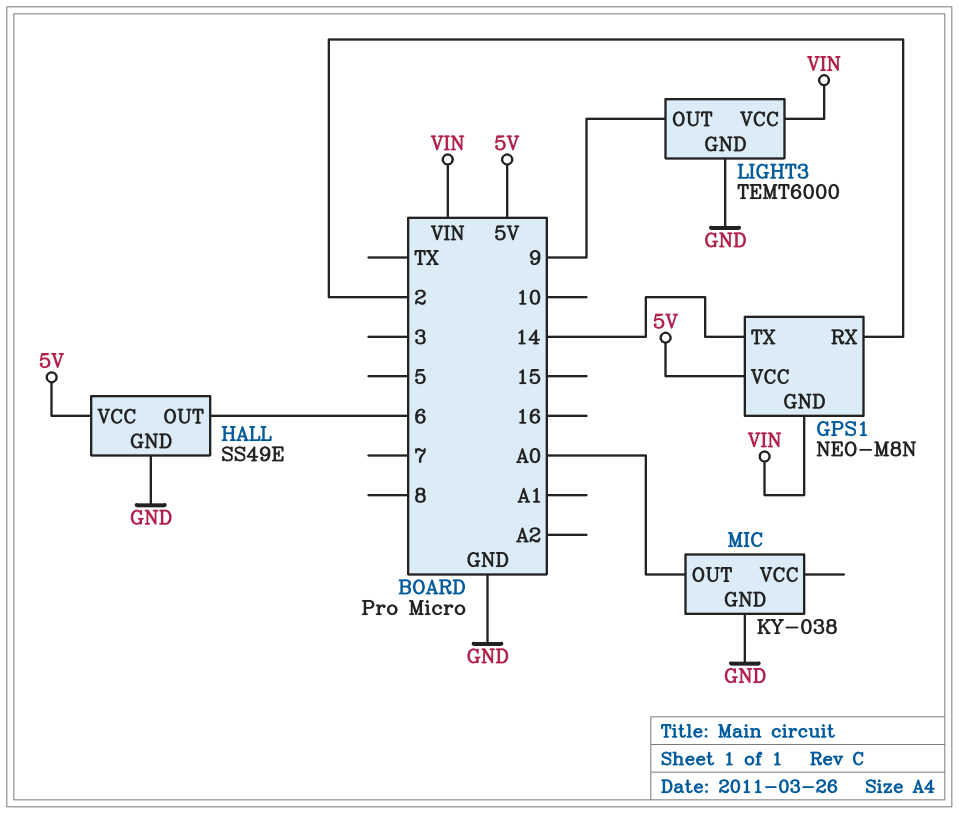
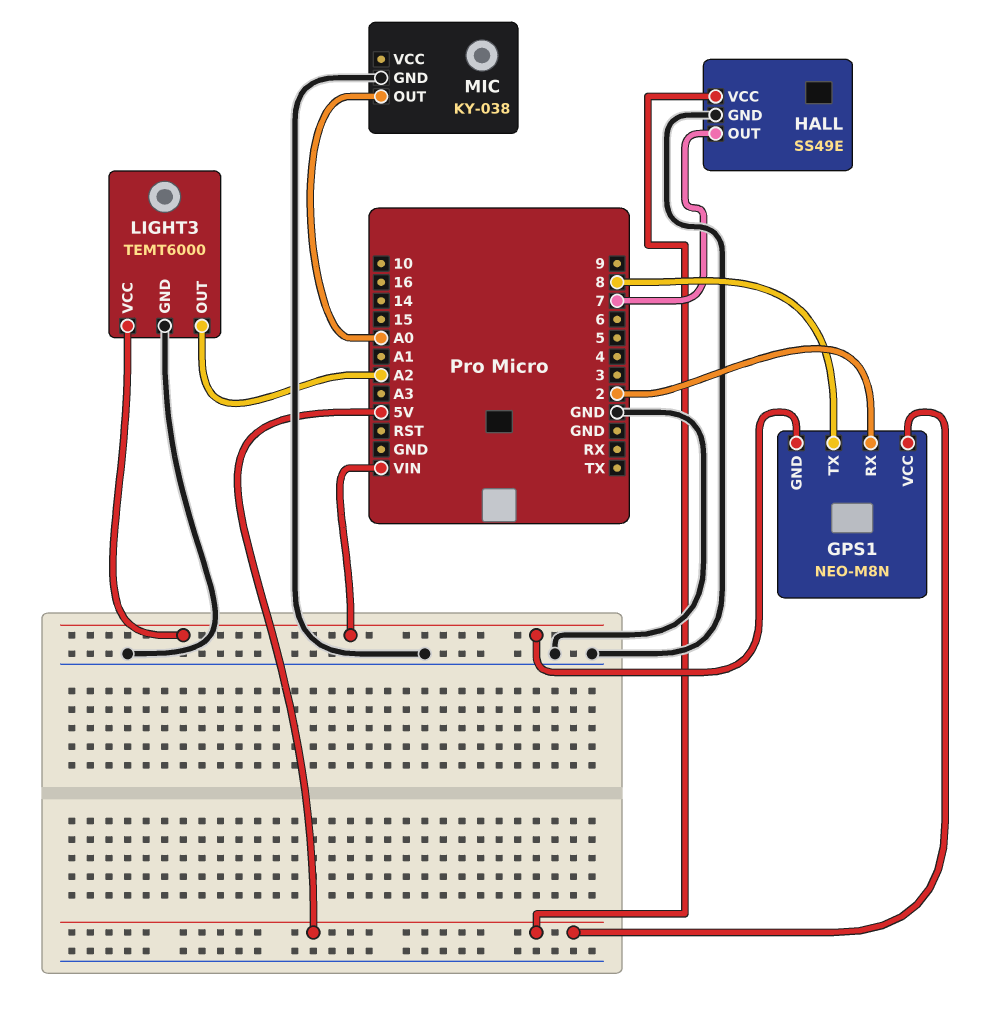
GPS1 pin TX: 14 -> 8
HALL pin OUT: 6 -> 7
LIGHT3 pin OUT: 9 -> A2

